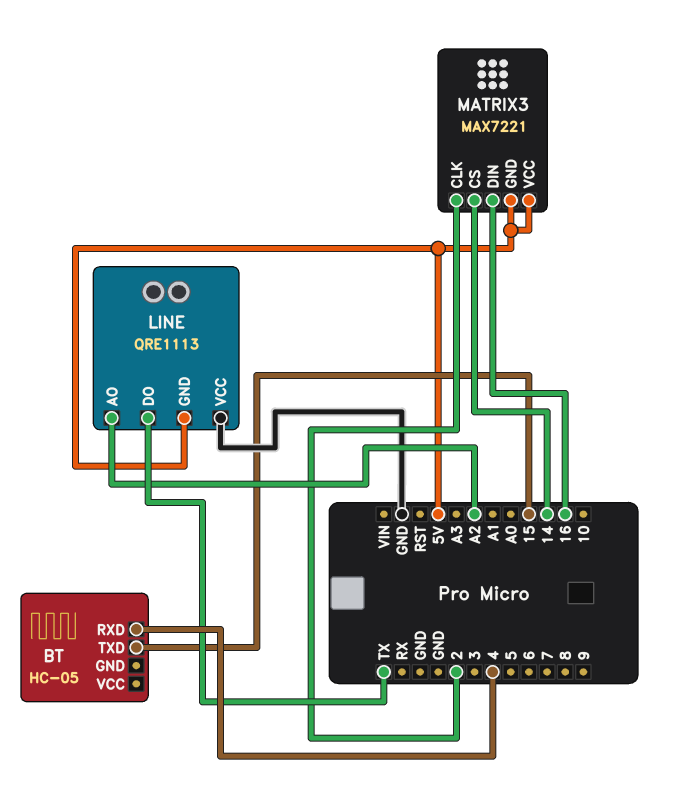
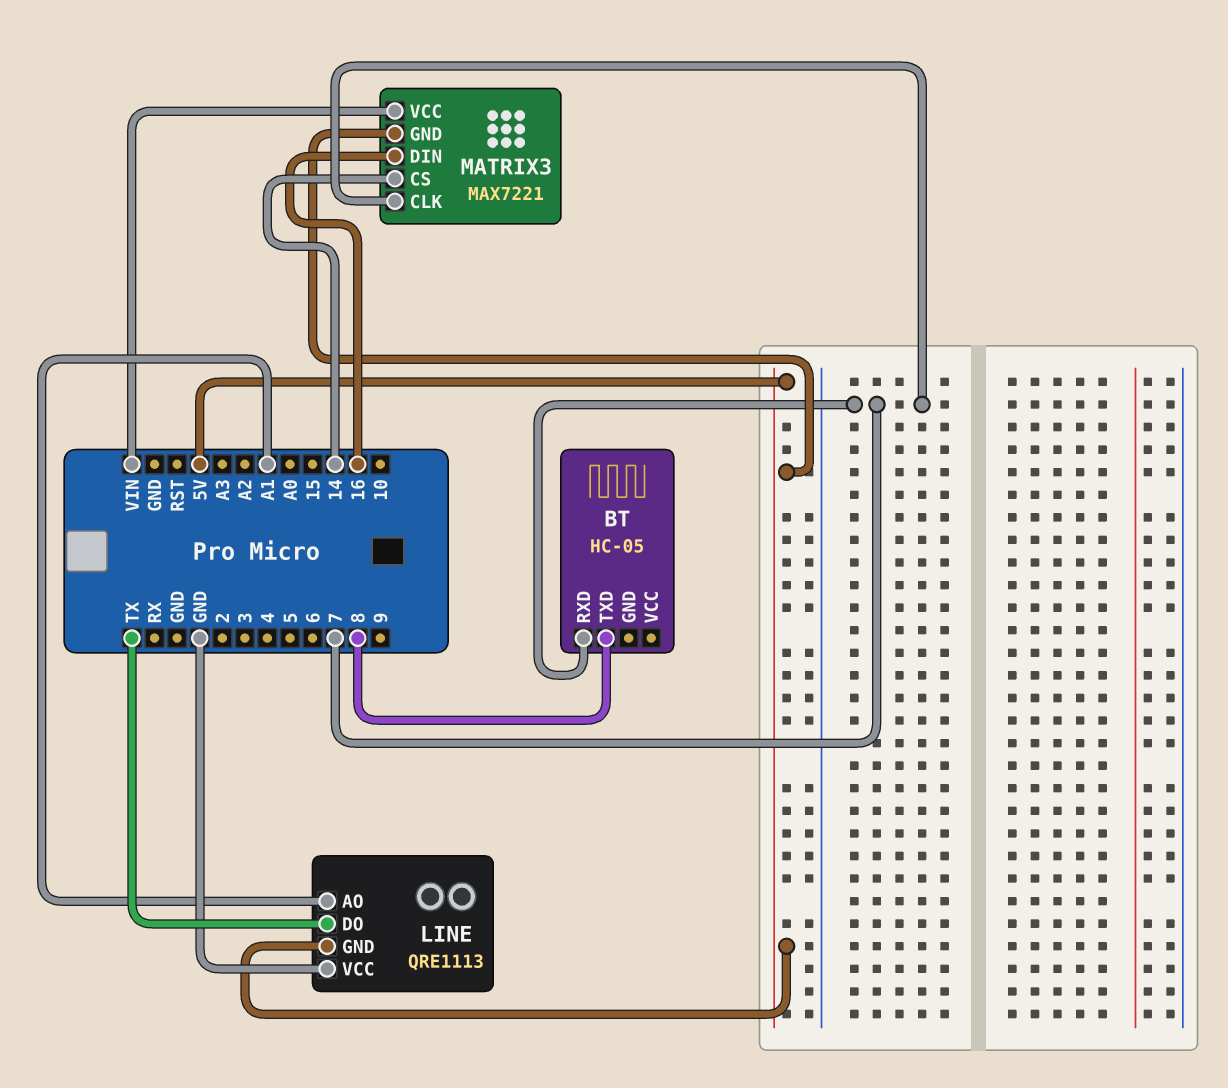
BT pin RXD: 4 -> 7
BT pin TXD: 15 -> 8
LINE pin AO: A2 -> A1
MATRIX3 pin CLK: 2 -> 7
MATRIX3 pin VCC: 5V -> VIN

